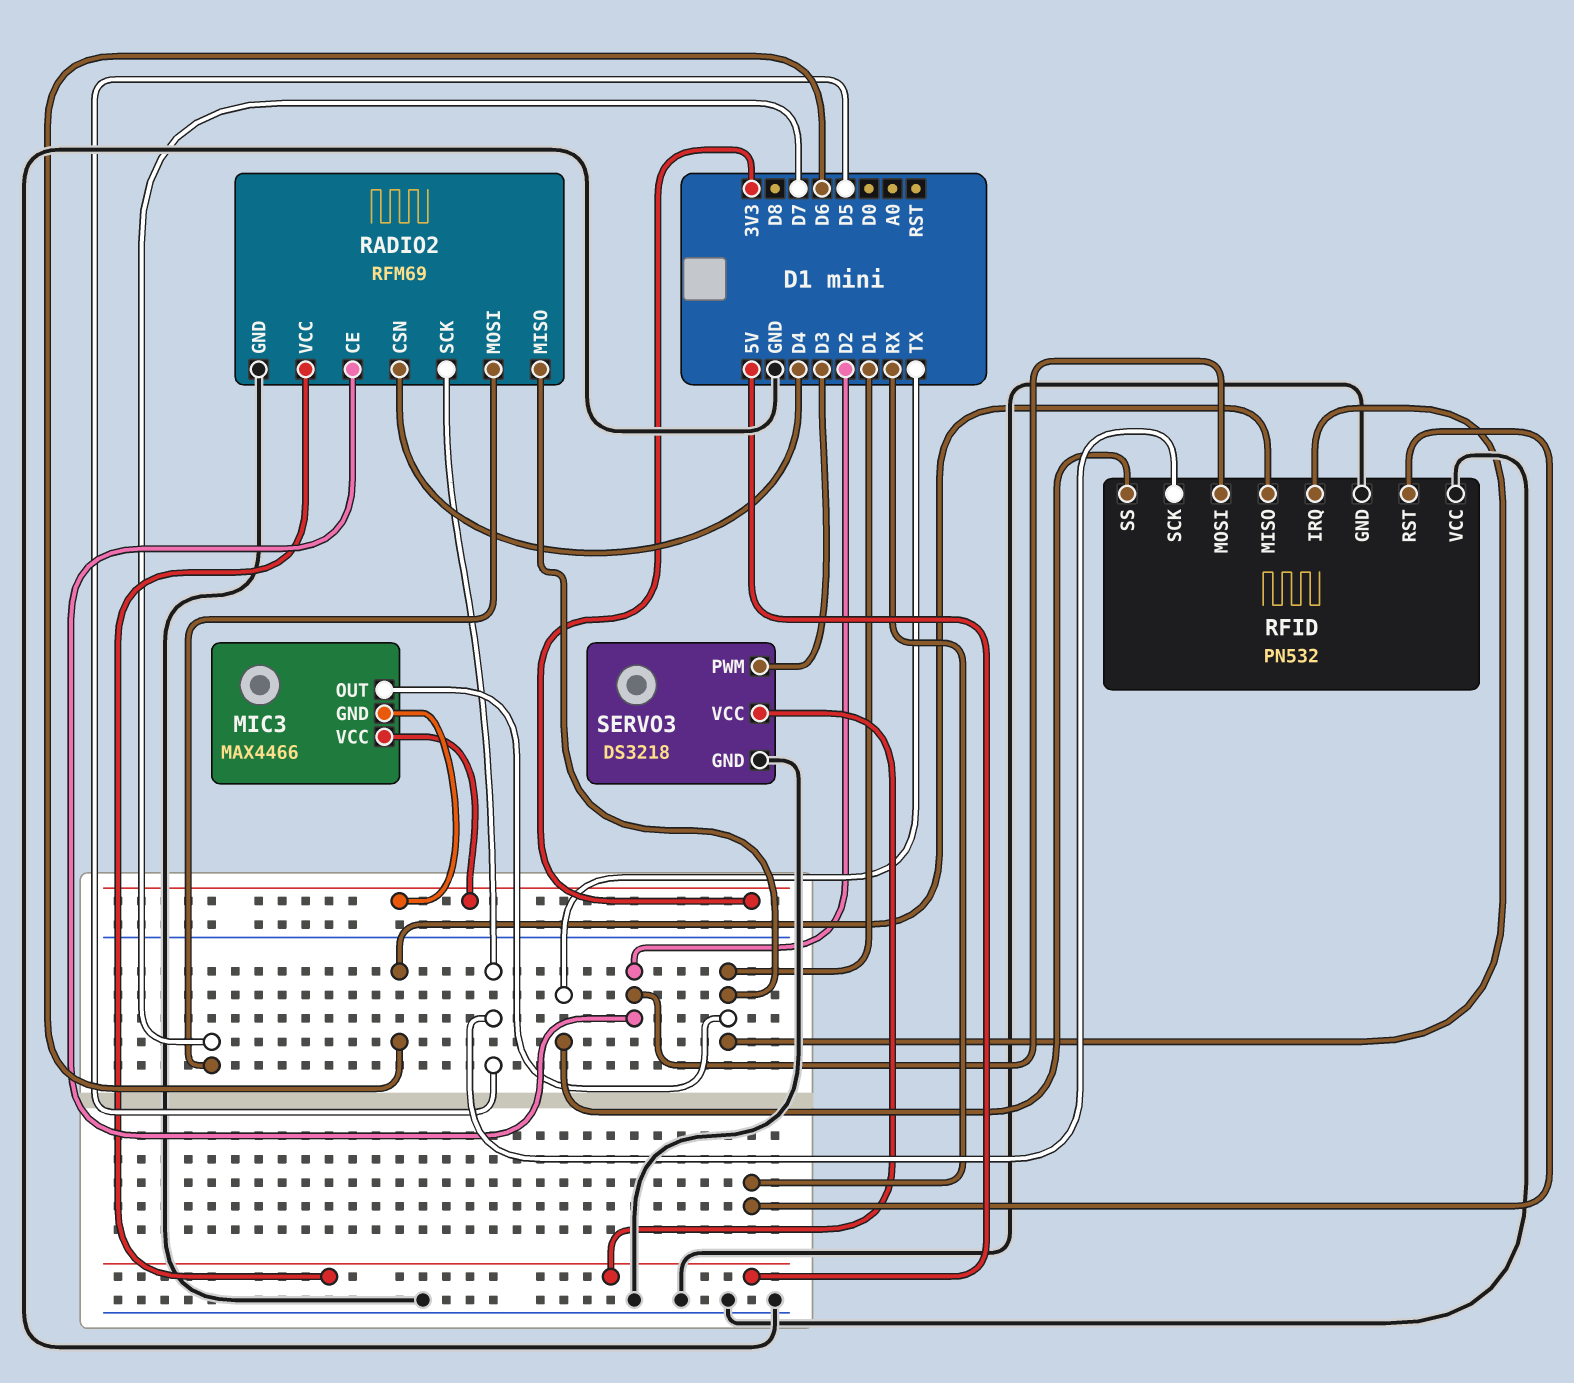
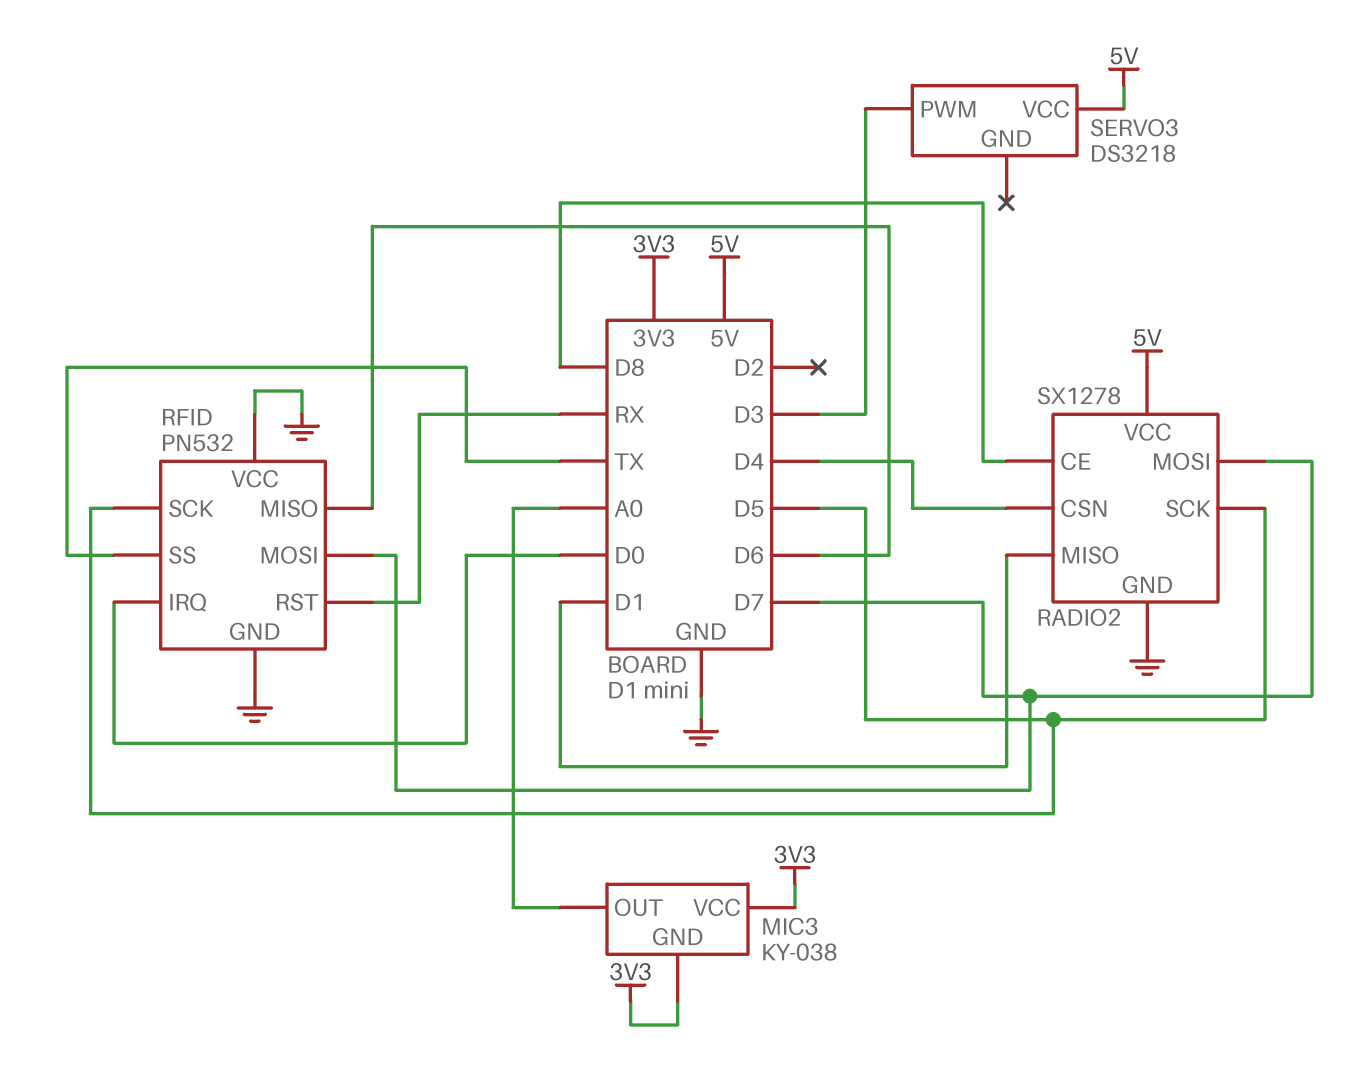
MIC3: MAX4466 -> KY-038
MIC3 pin OUT: D1 -> A0
RADIO2: RFM69 -> SX1278
RADIO2 pin CE: D2 -> D8
RFID pin IRQ: D1 -> D0
RFID pin MOSI: D2 -> D7
SERVO3 pin GND: GND -> none

